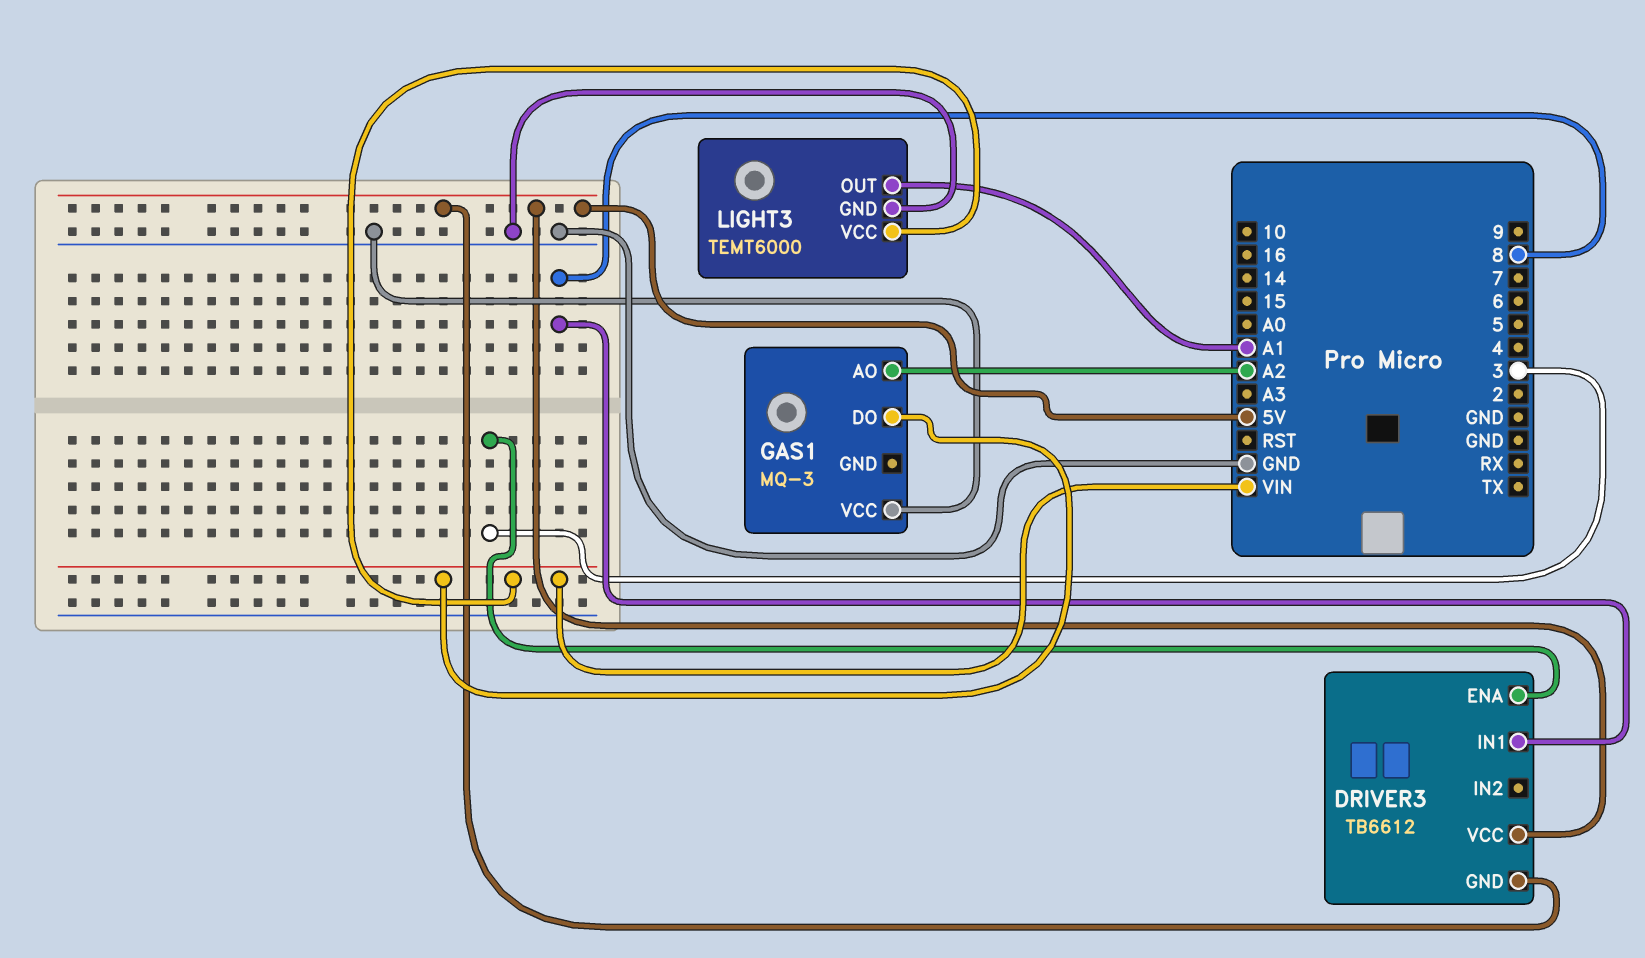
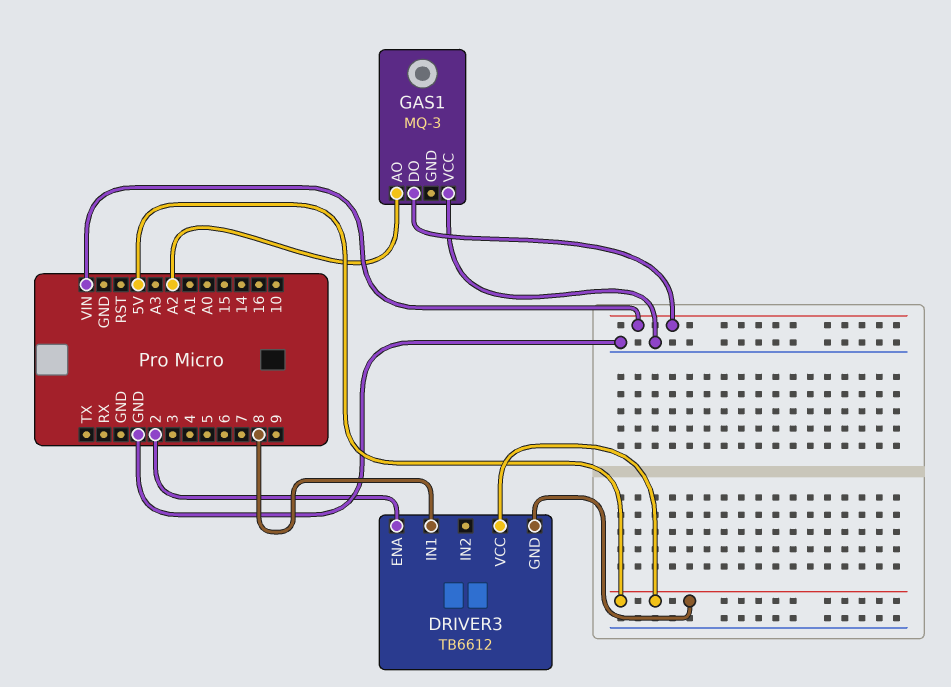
DRIVER3 pin ENA: 3 -> 2
LIGHT3: TEMT6000 -> none
LIGHT3 pin GND: GND -> none
LIGHT3 pin OUT: A1 -> none
LIGHT3 pin VCC: VIN -> none

